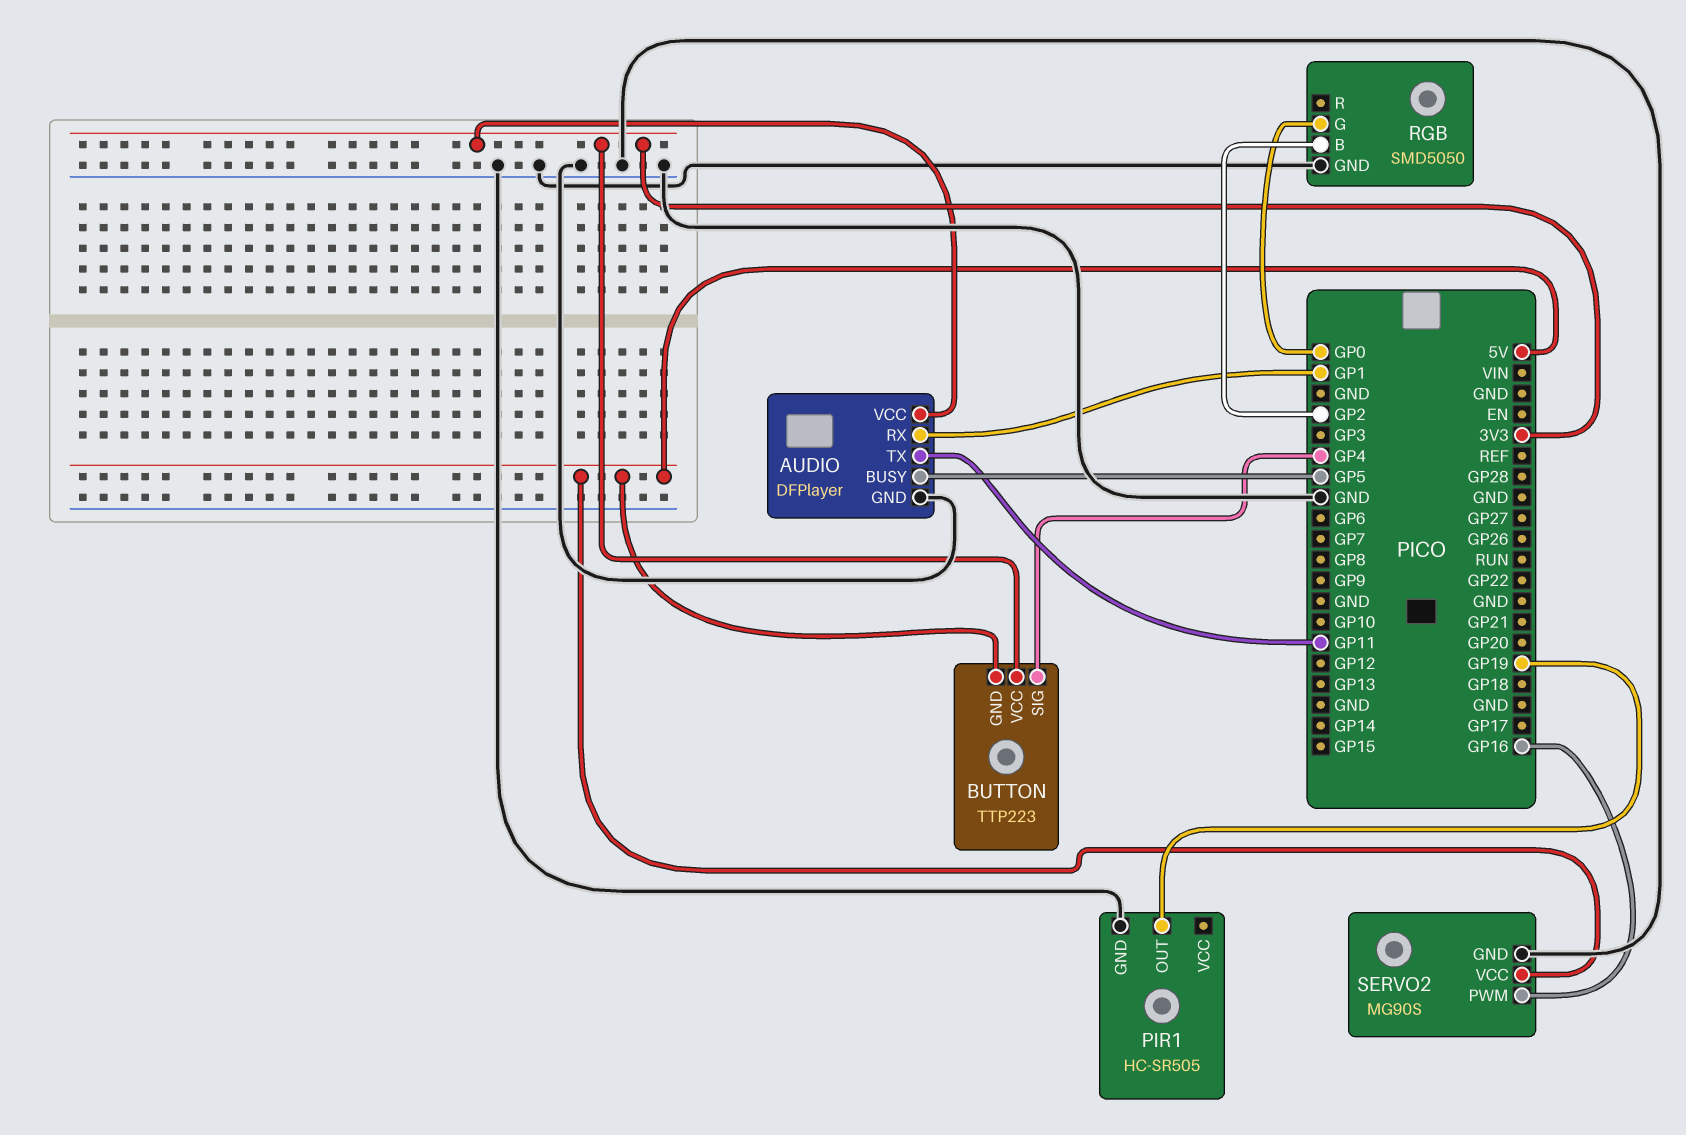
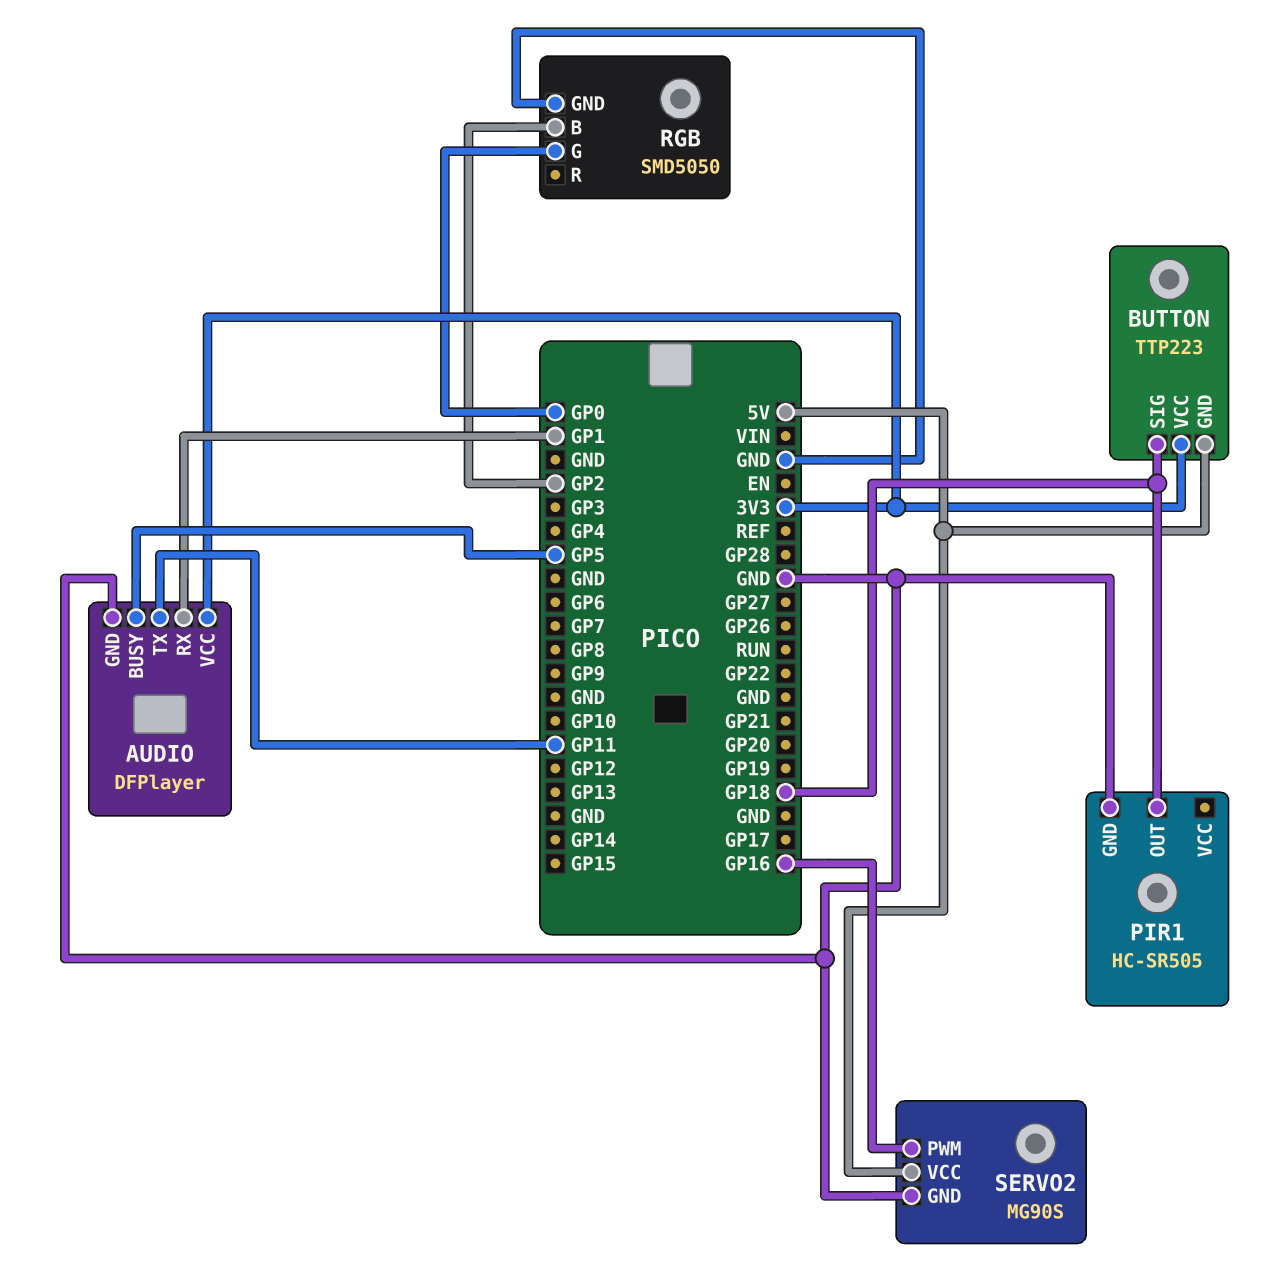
BUTTON pin SIG: GP4 -> GP18
PIR1 pin OUT: GP19 -> GP18

